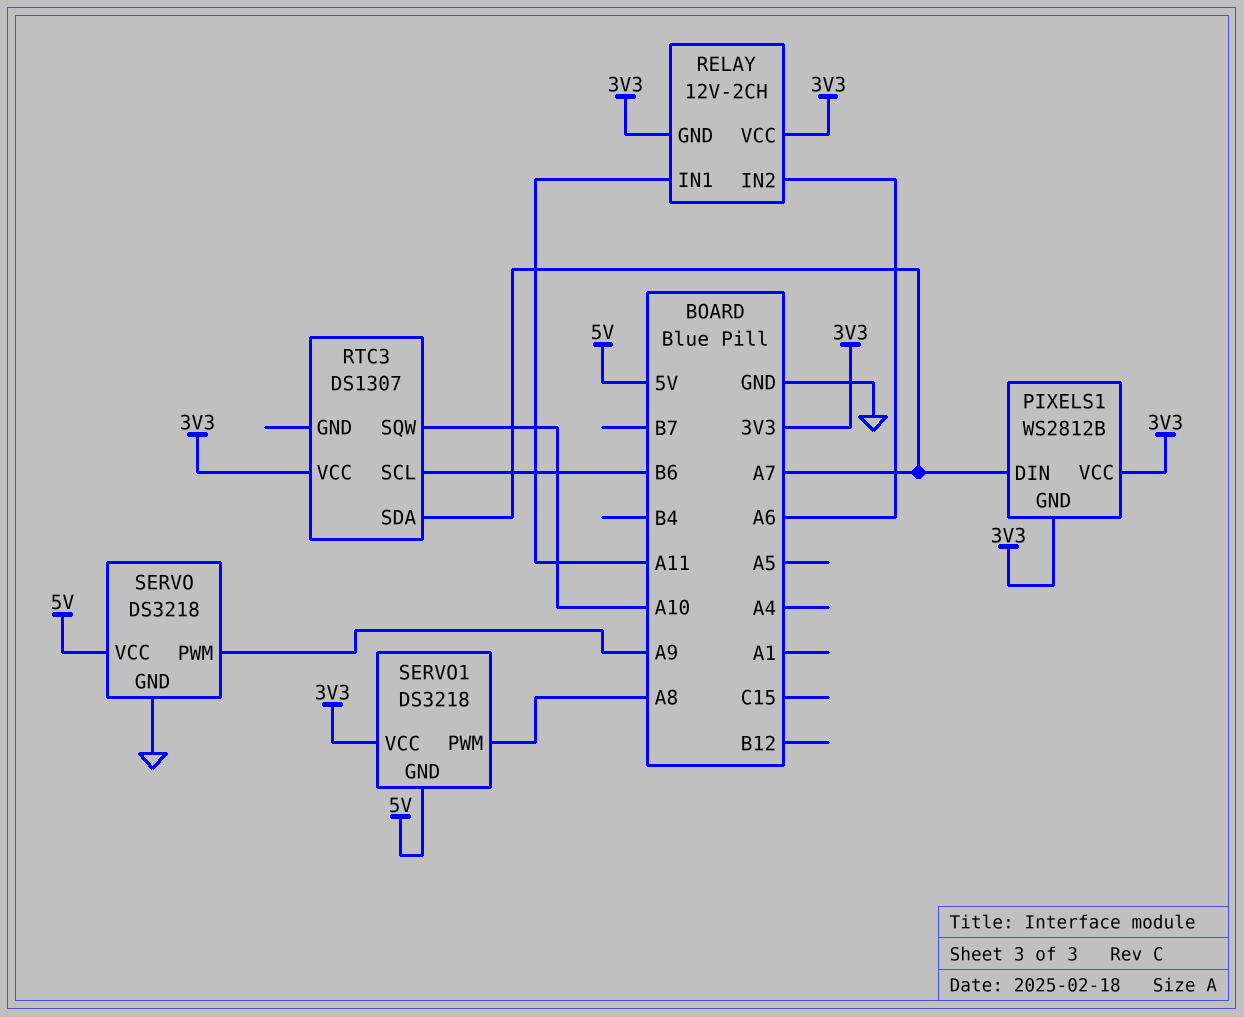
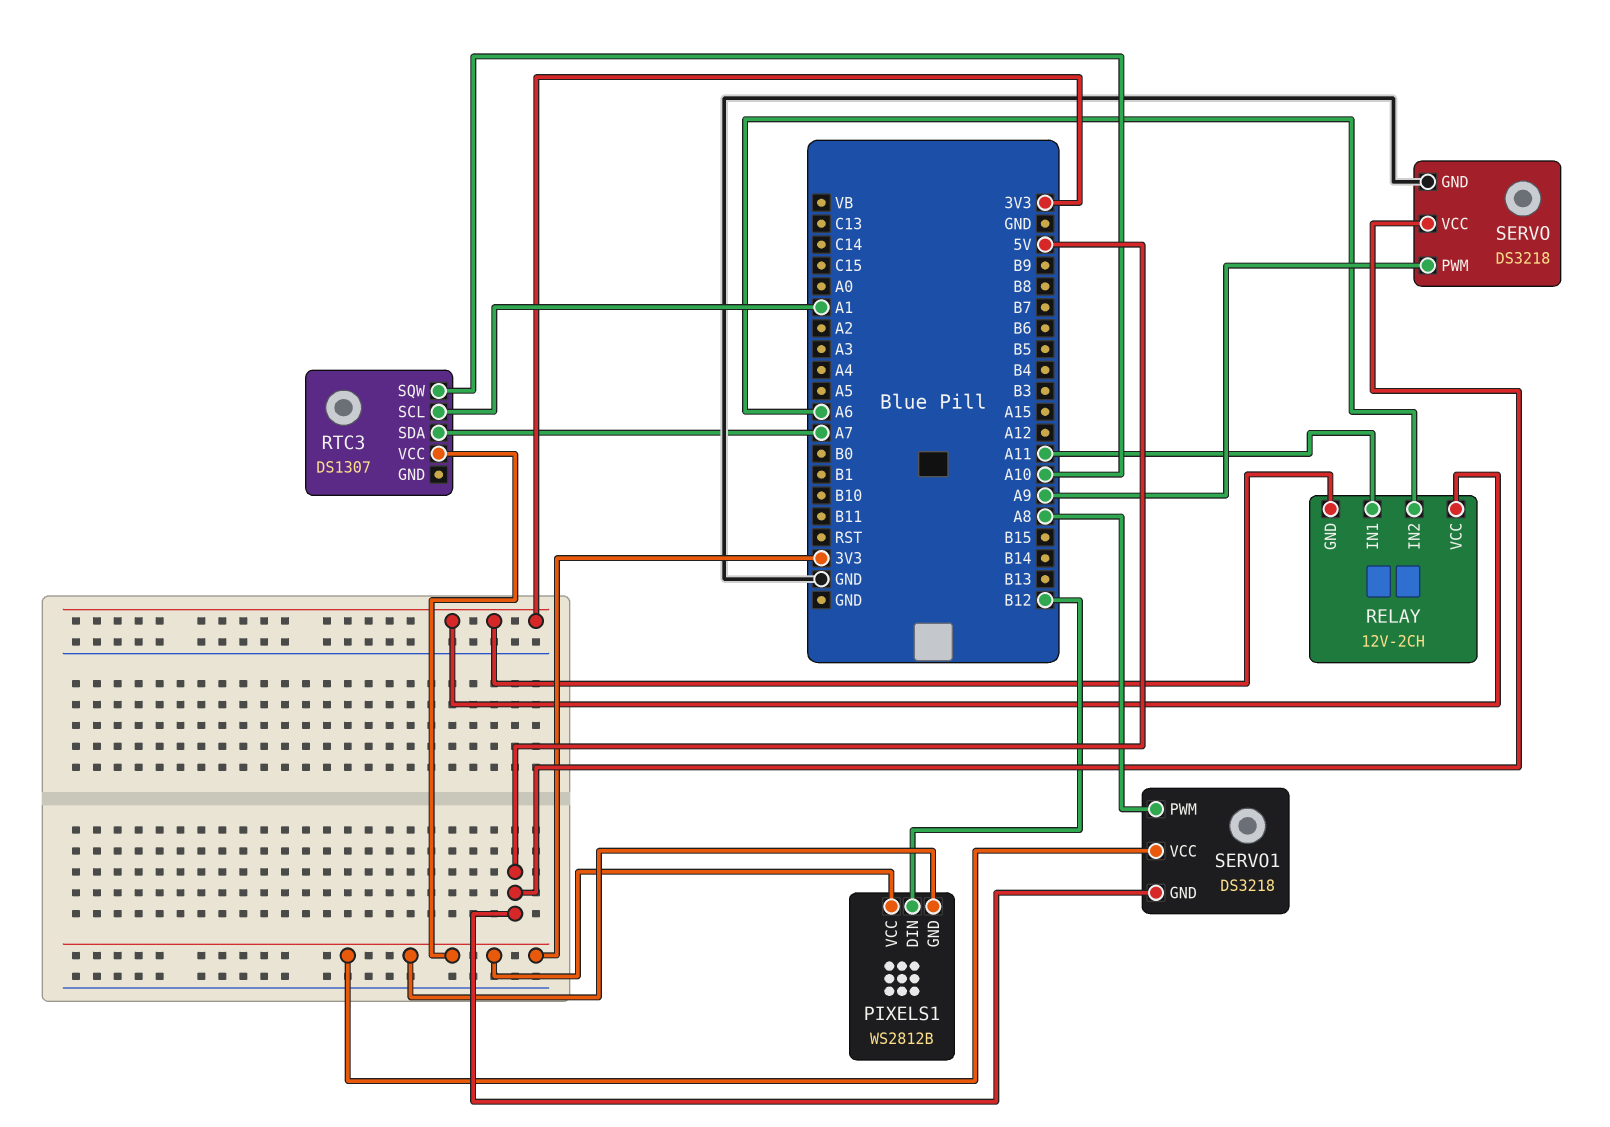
PIXELS1 pin DIN: A7 -> B12
RTC3 pin SCL: B6 -> A1

